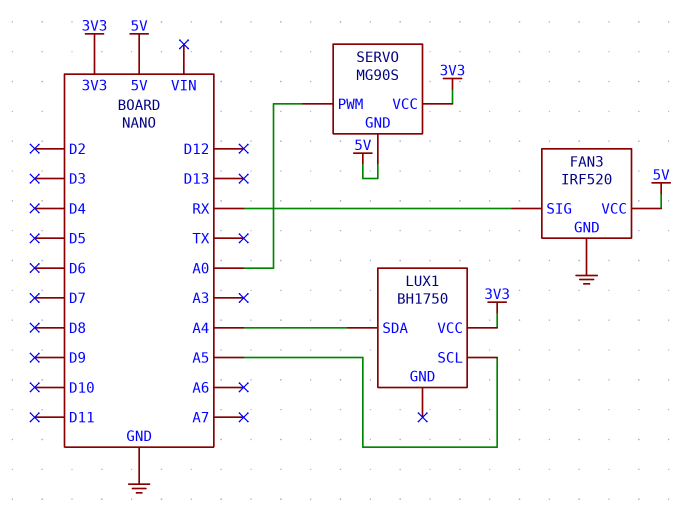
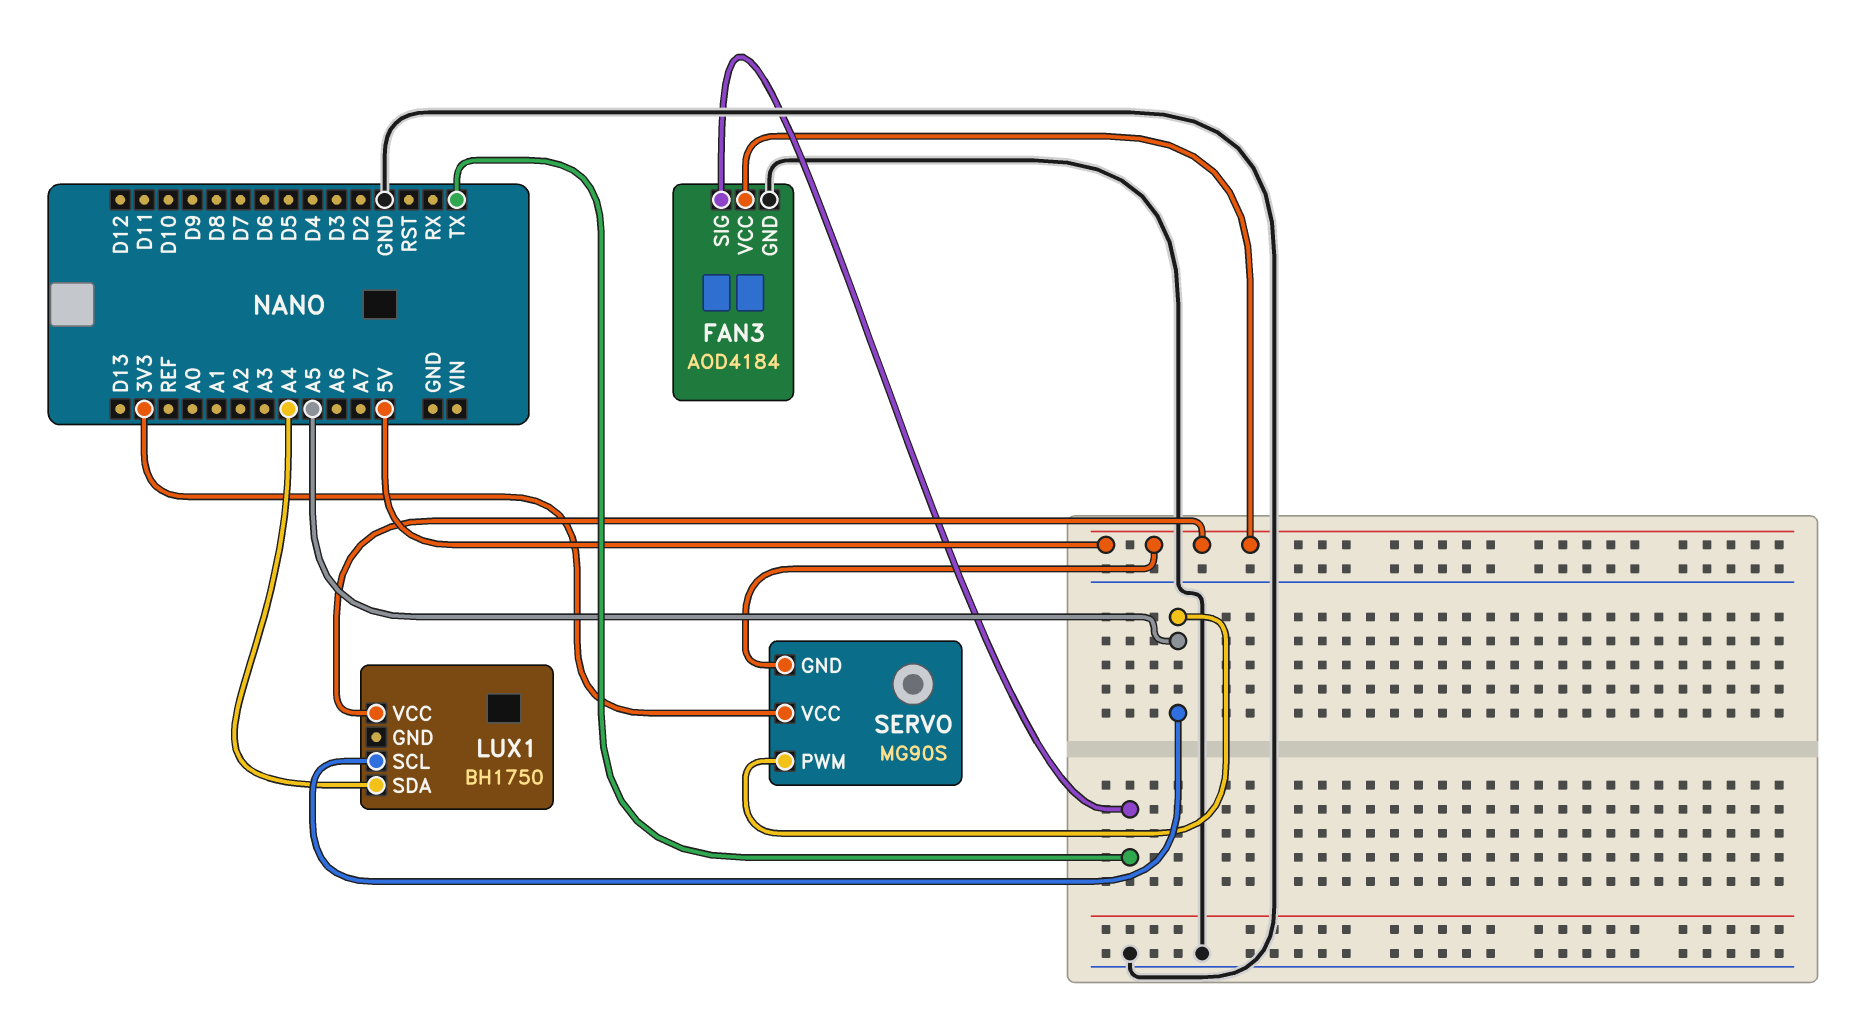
FAN3: IRF520 -> AOD4184
FAN3 pin SIG: RX -> TX
LUX1 pin VCC: 3V3 -> 5V
SERVO pin PWM: A0 -> A5

